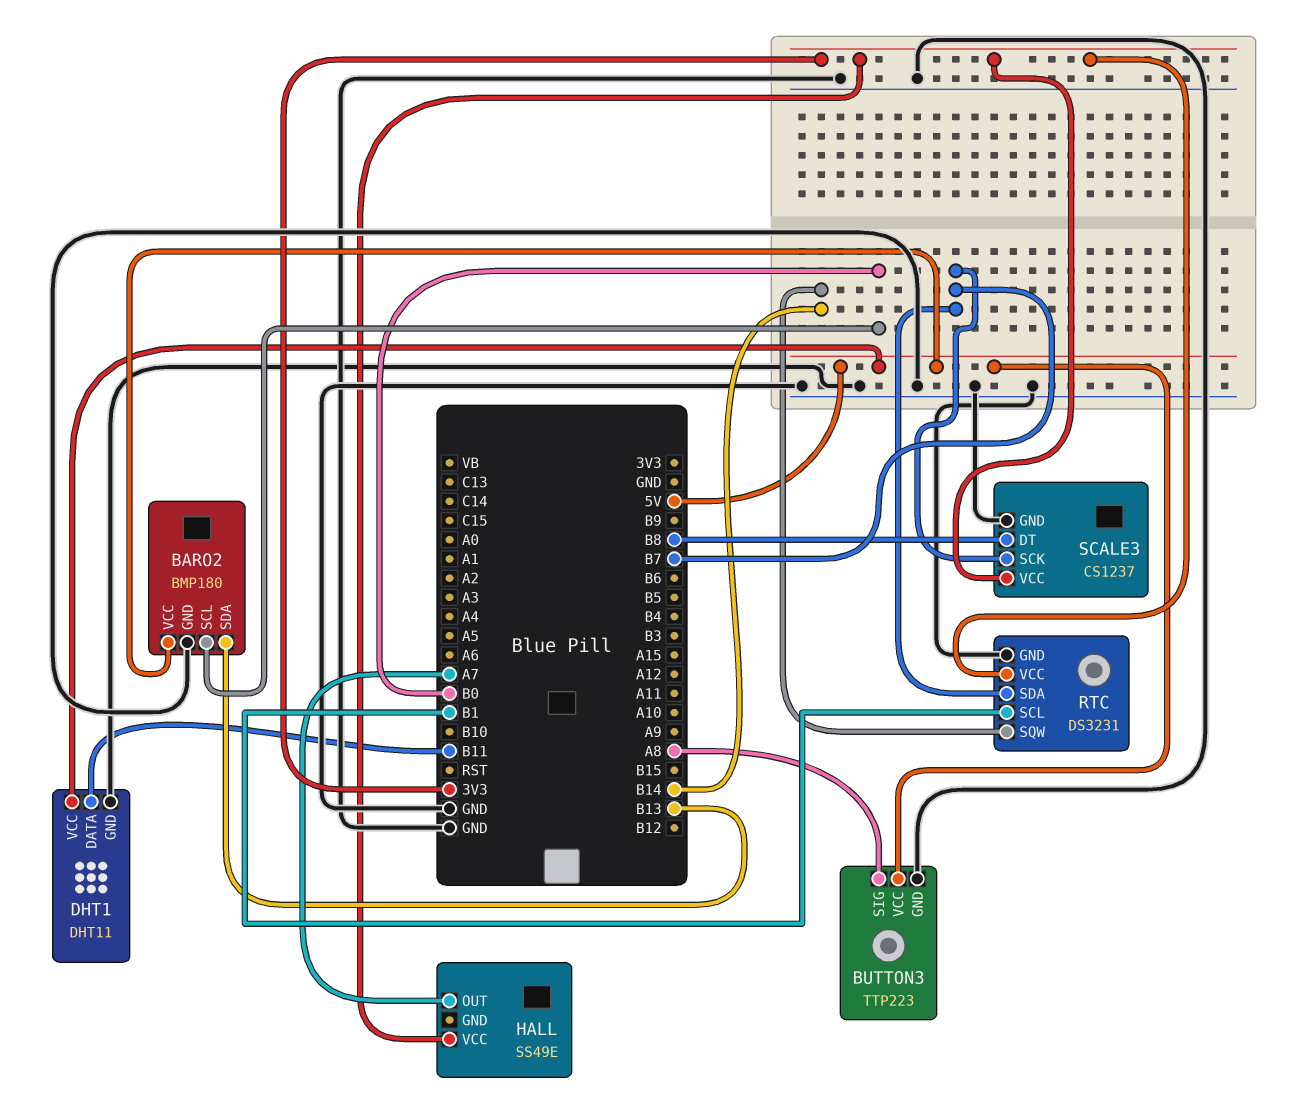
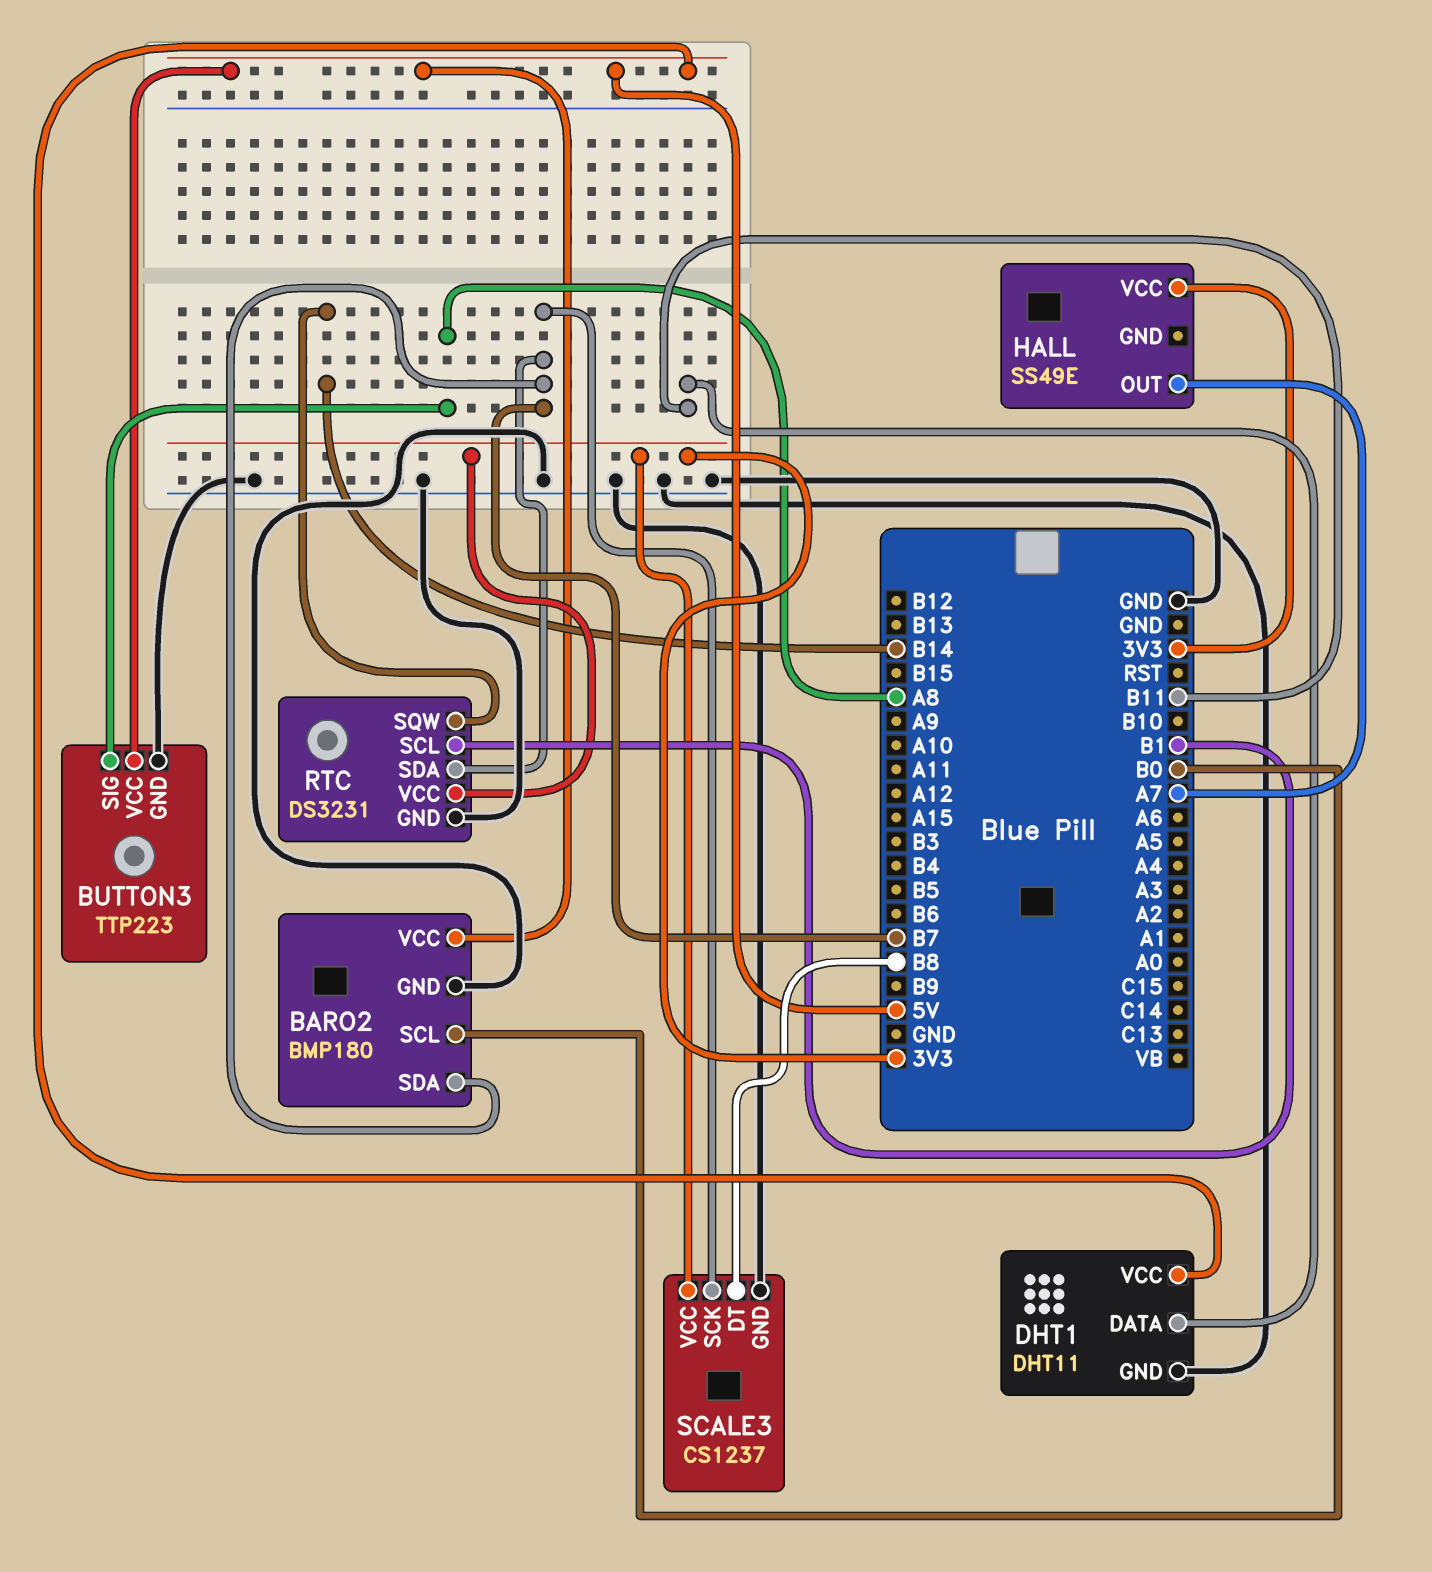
BARO2 pin SDA: B13 -> B7

